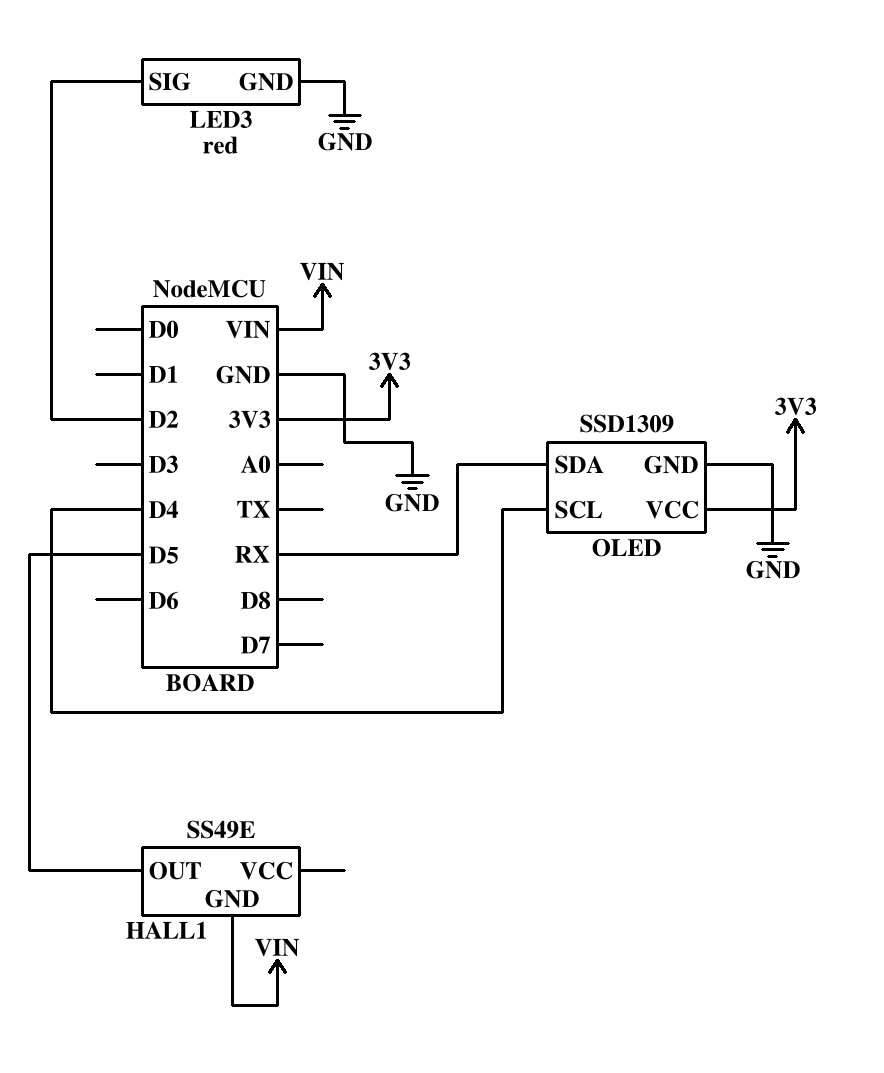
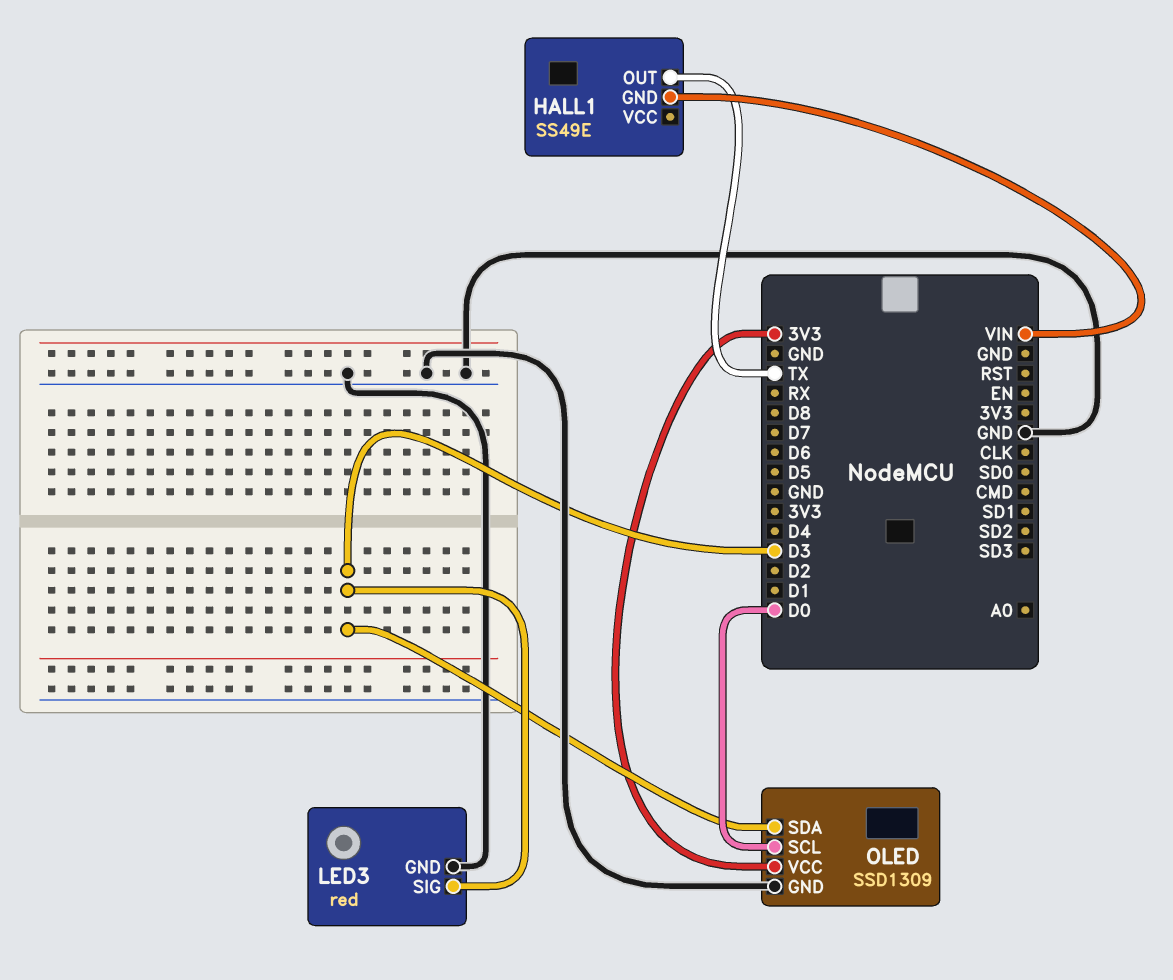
HALL1 pin OUT: D5 -> TX
LED3 pin SIG: D2 -> D3
OLED pin SCL: D4 -> D0
OLED pin SDA: RX -> D3

